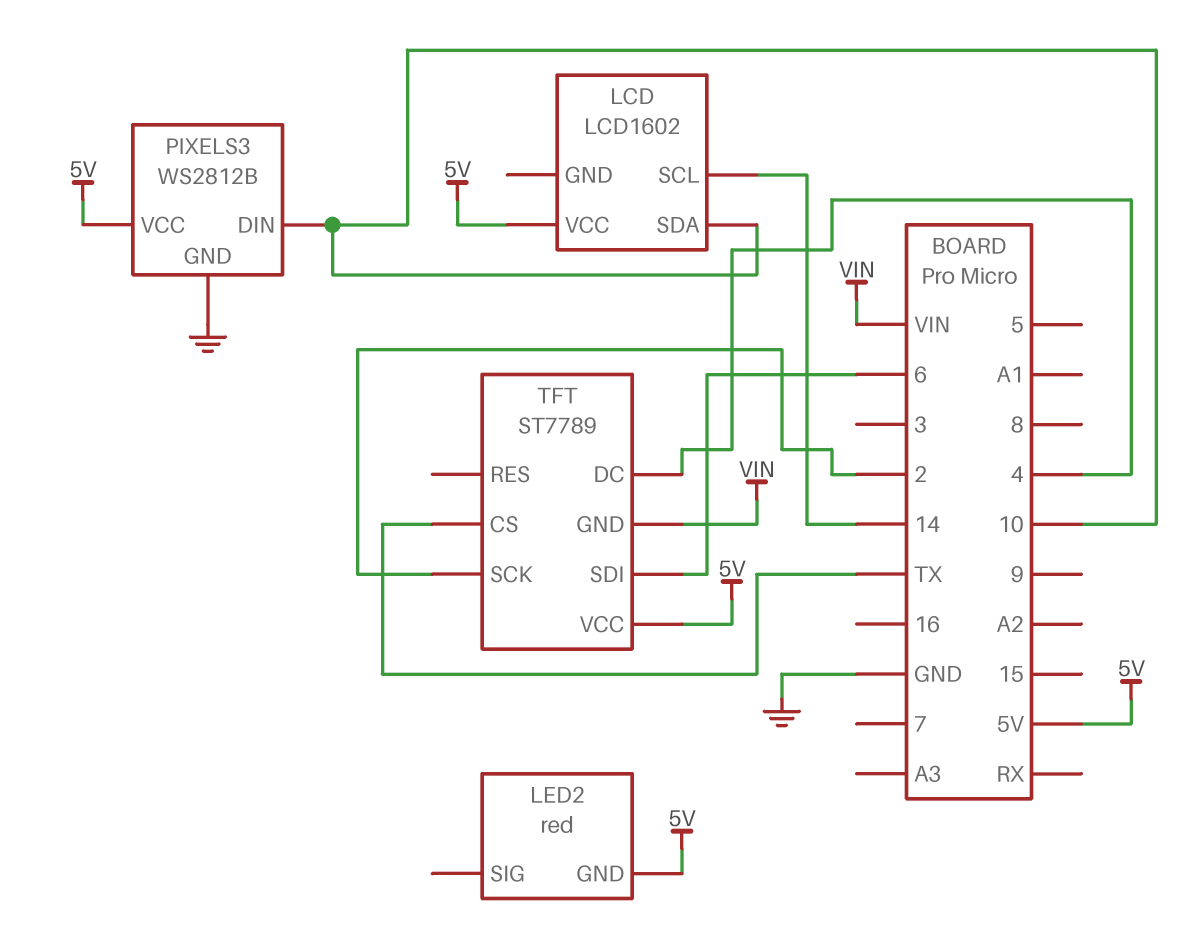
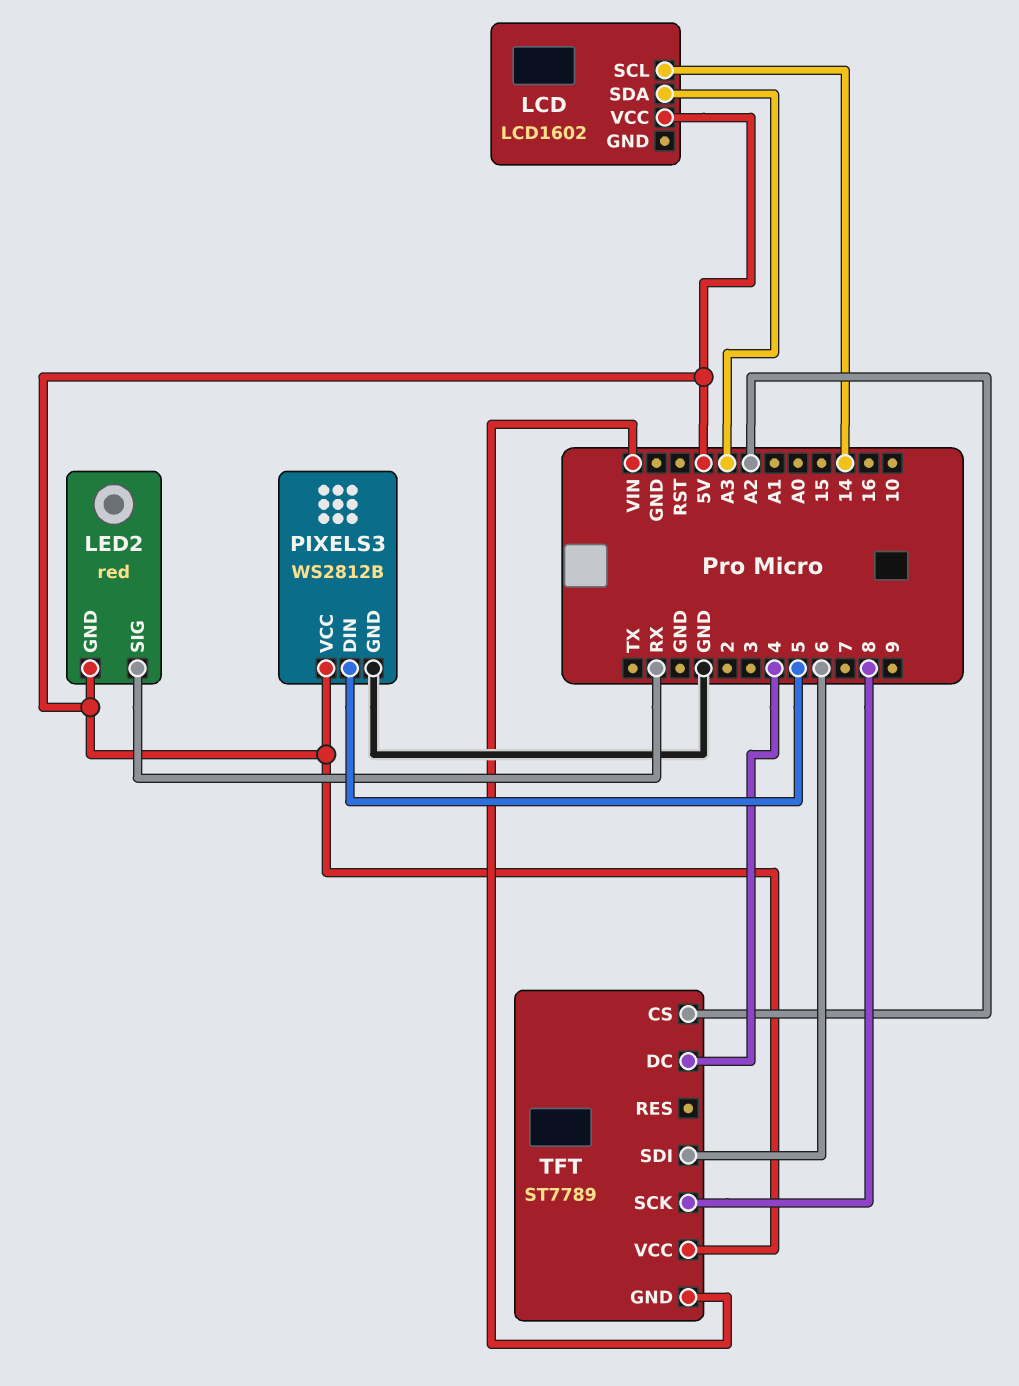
LCD pin SDA: 10 -> A3
LED2 pin SIG: none -> RX
PIXELS3 pin DIN: 10 -> 5
TFT pin CS: TX -> A2
TFT pin SCK: 2 -> 8

